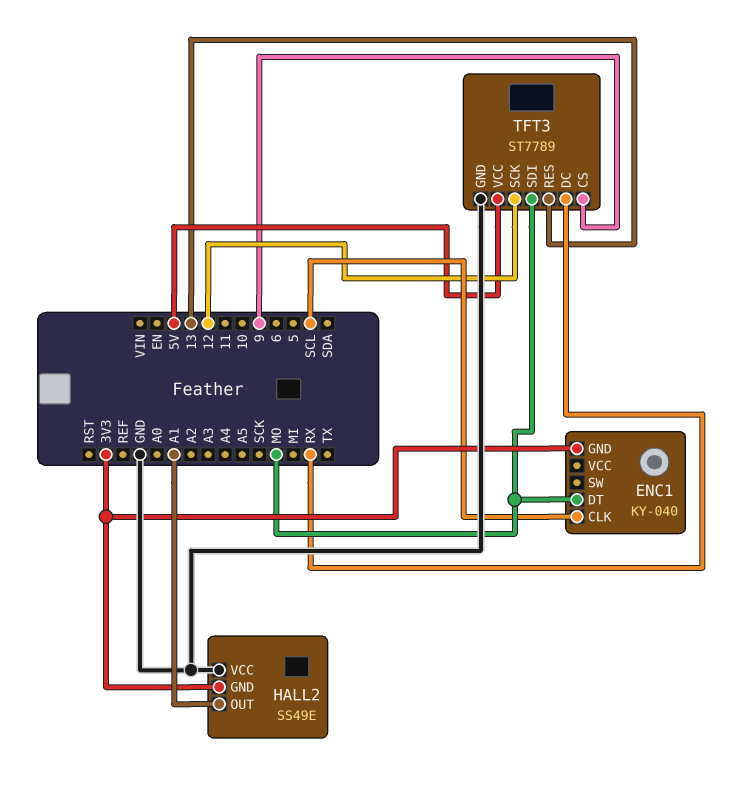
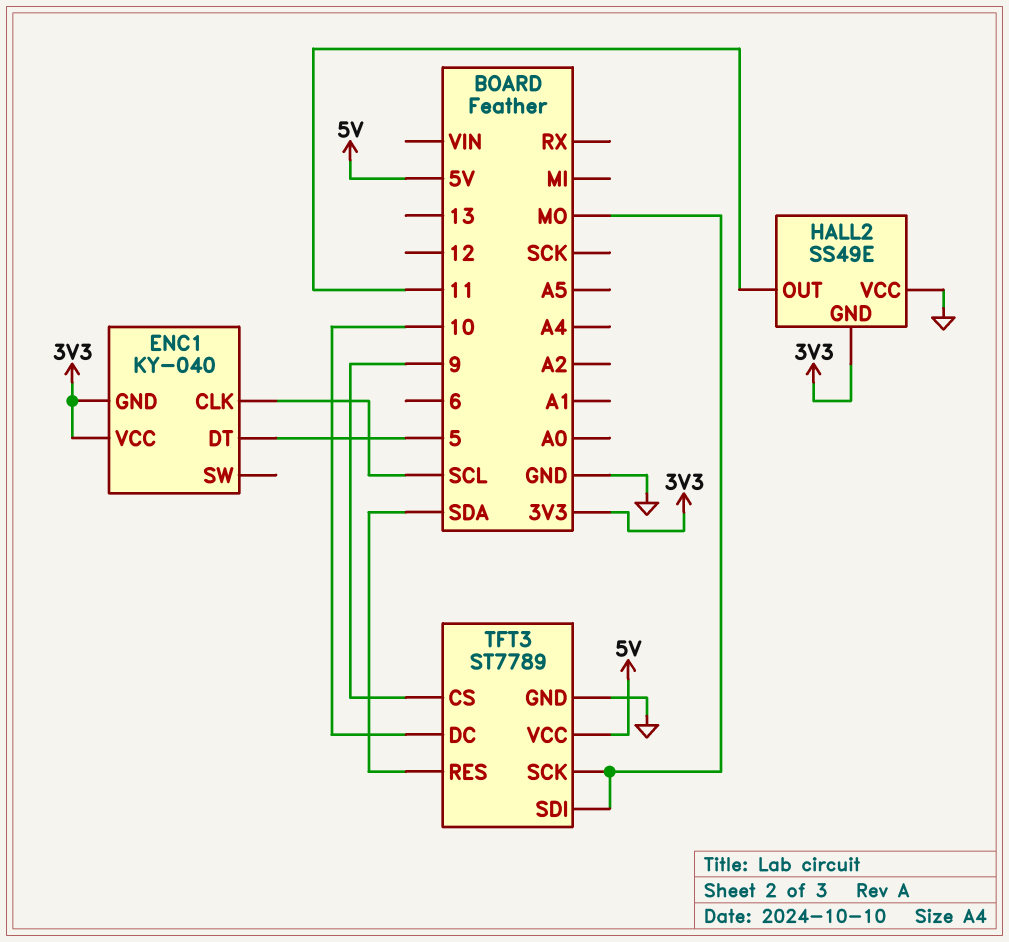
ENC1 pin DT: MO -> 5
ENC1 pin VCC: none -> 3V3
HALL2 pin OUT: A1 -> 11
TFT3 pin DC: RX -> 10
TFT3 pin RES: 13 -> SDA
TFT3 pin SCK: 12 -> MO

